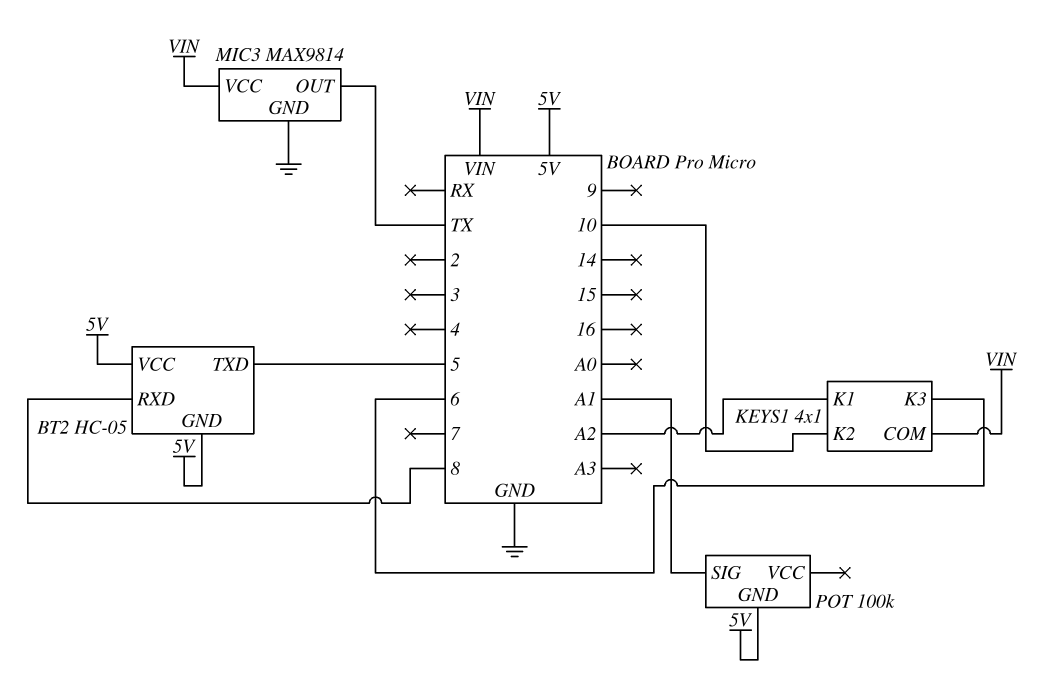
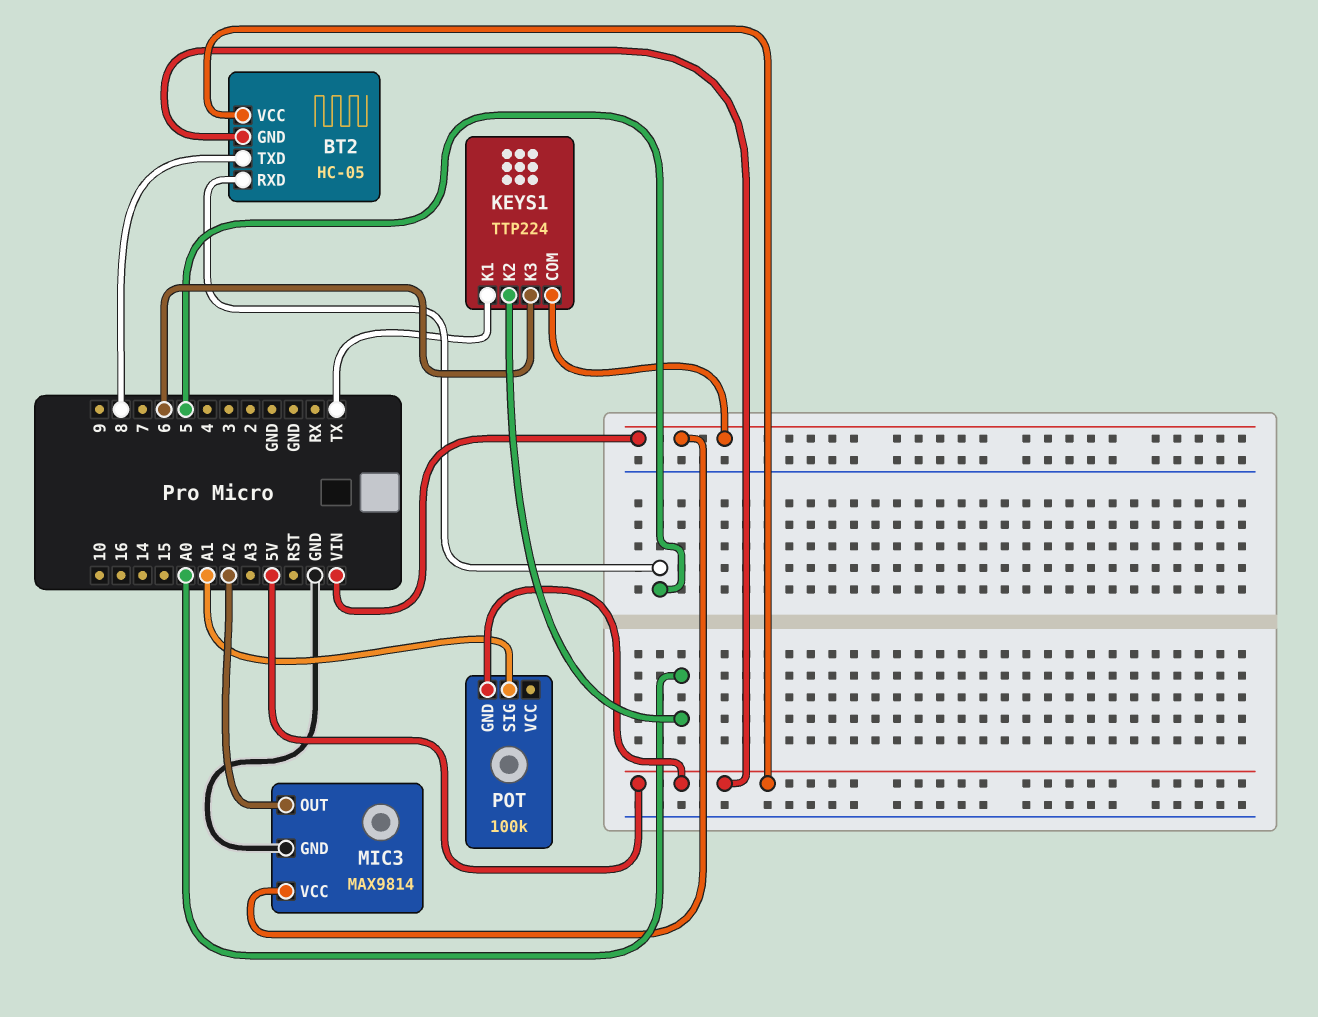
BT2 pin RXD: 8 -> 5
BT2 pin TXD: 5 -> 8
KEYS1: 4x1 -> TTP224
KEYS1 pin K1: A2 -> TX
KEYS1 pin K2: 10 -> A0
MIC3 pin OUT: TX -> A2

